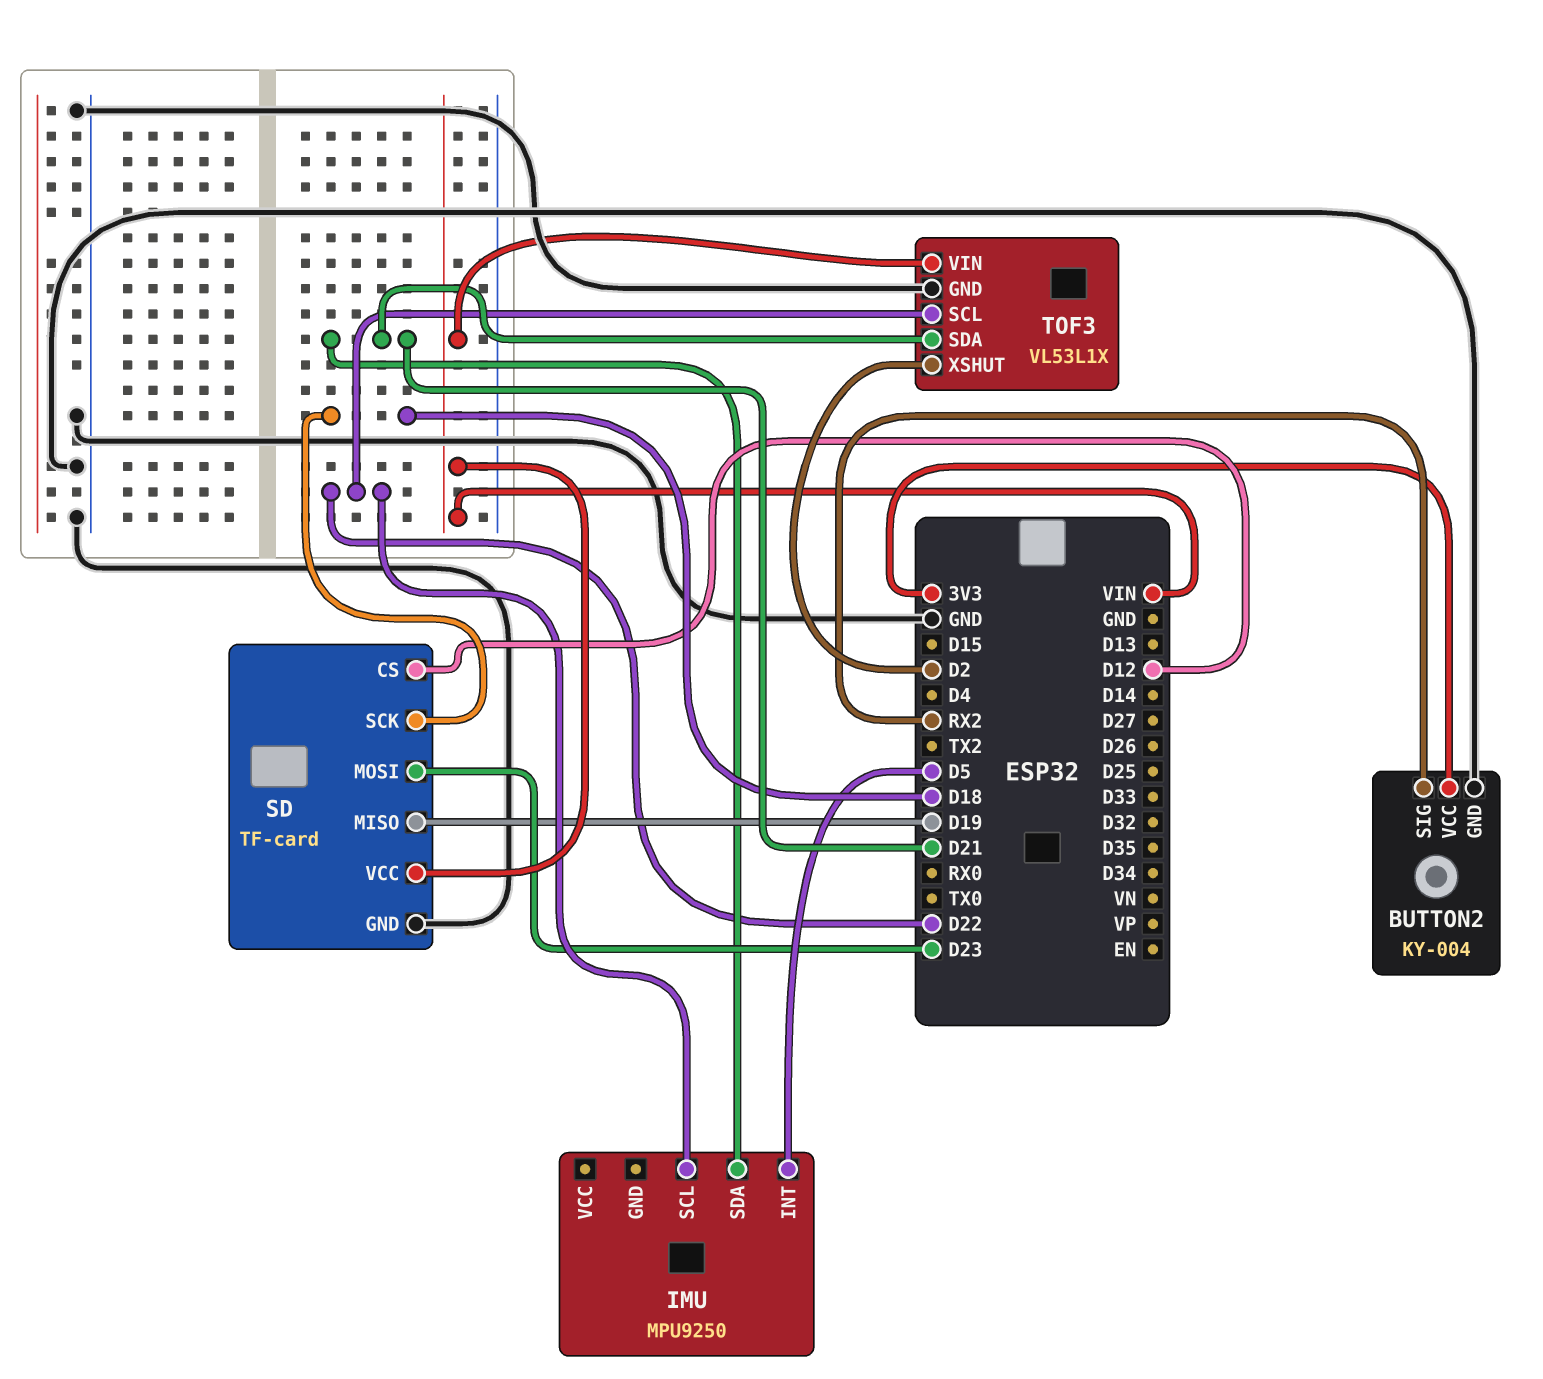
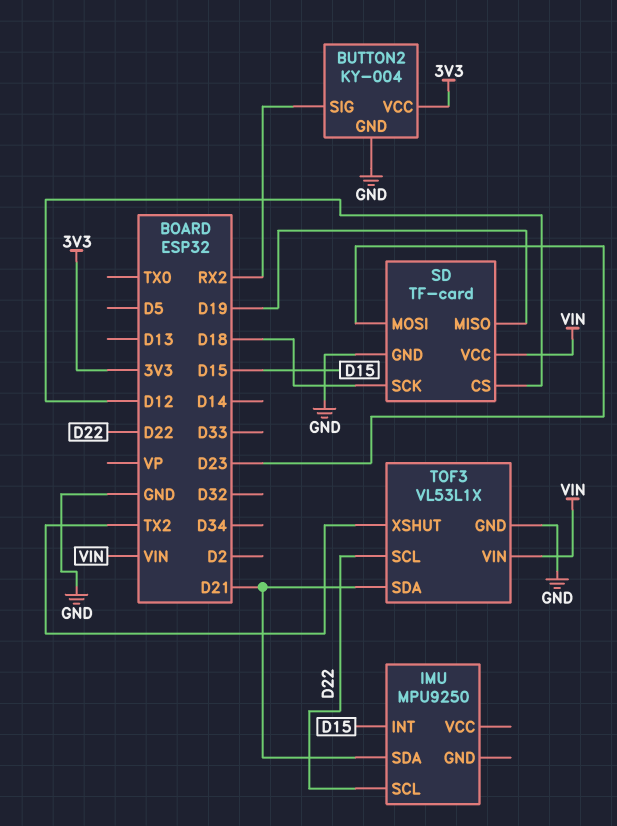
IMU pin INT: D5 -> D15
TOF3 pin XSHUT: D2 -> TX2

